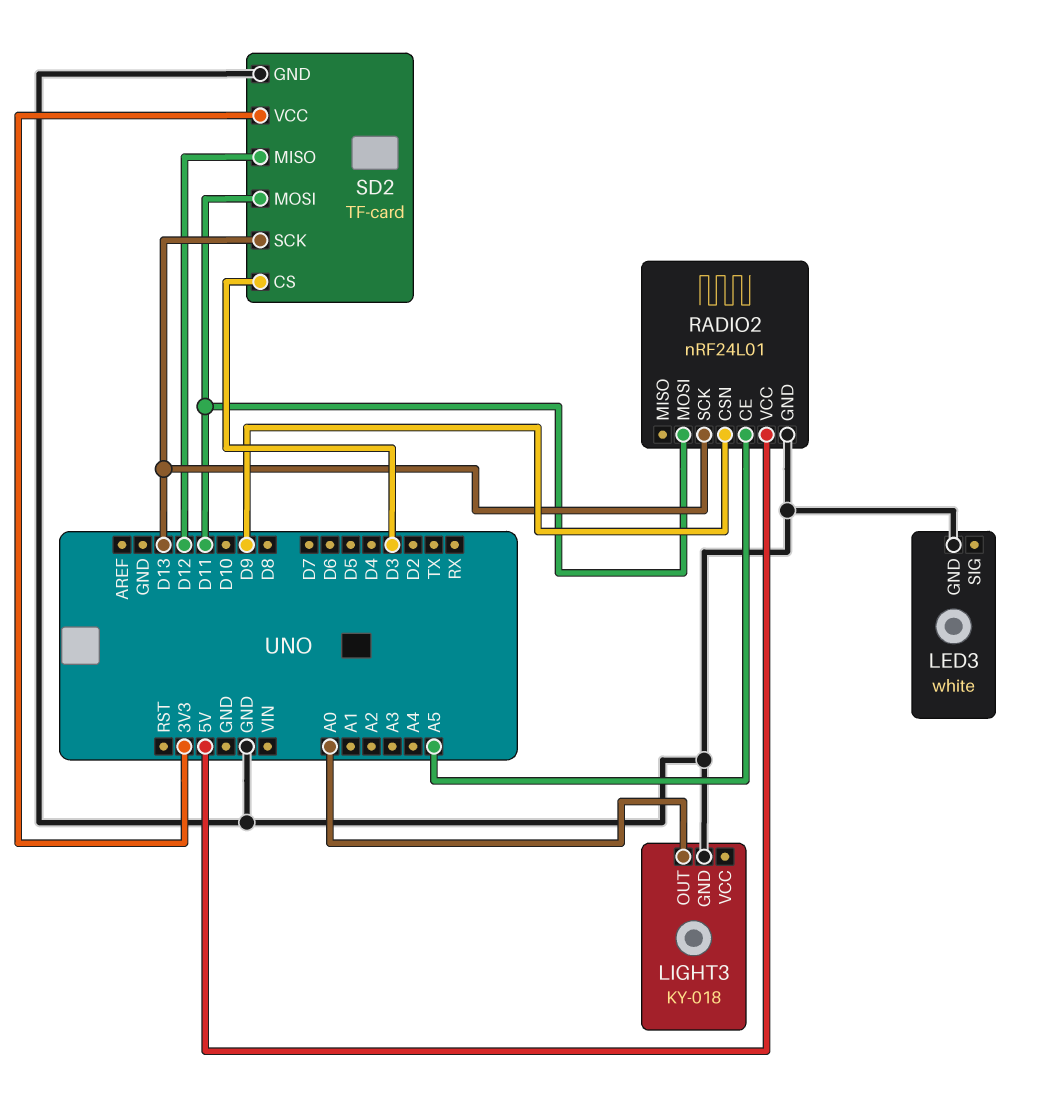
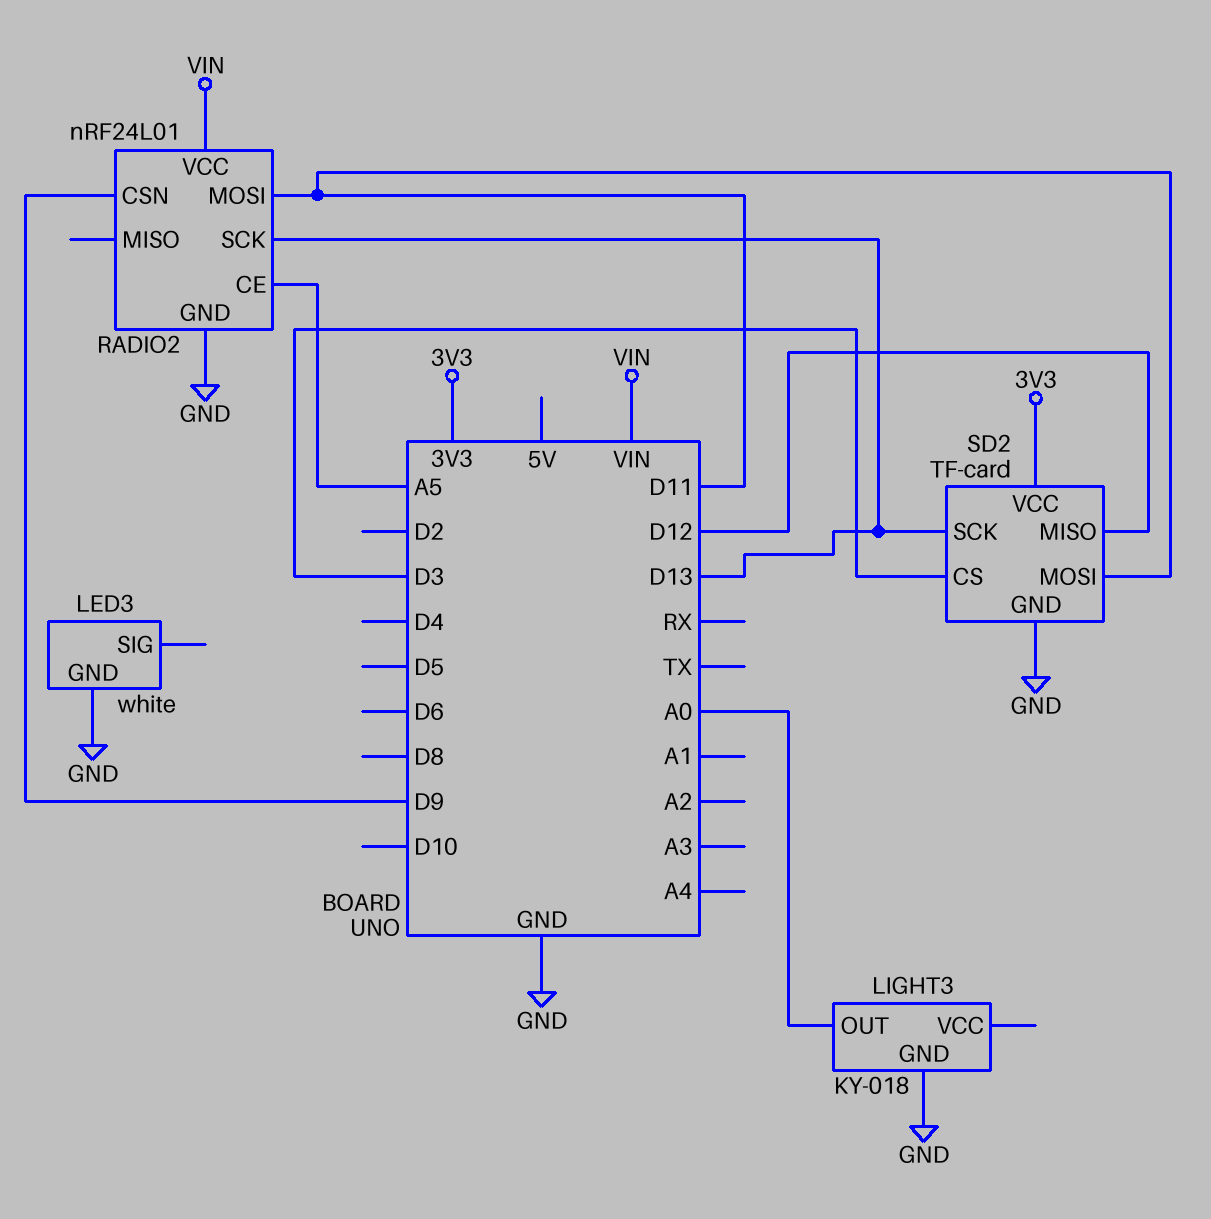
RADIO2 pin VCC: 5V -> VIN

